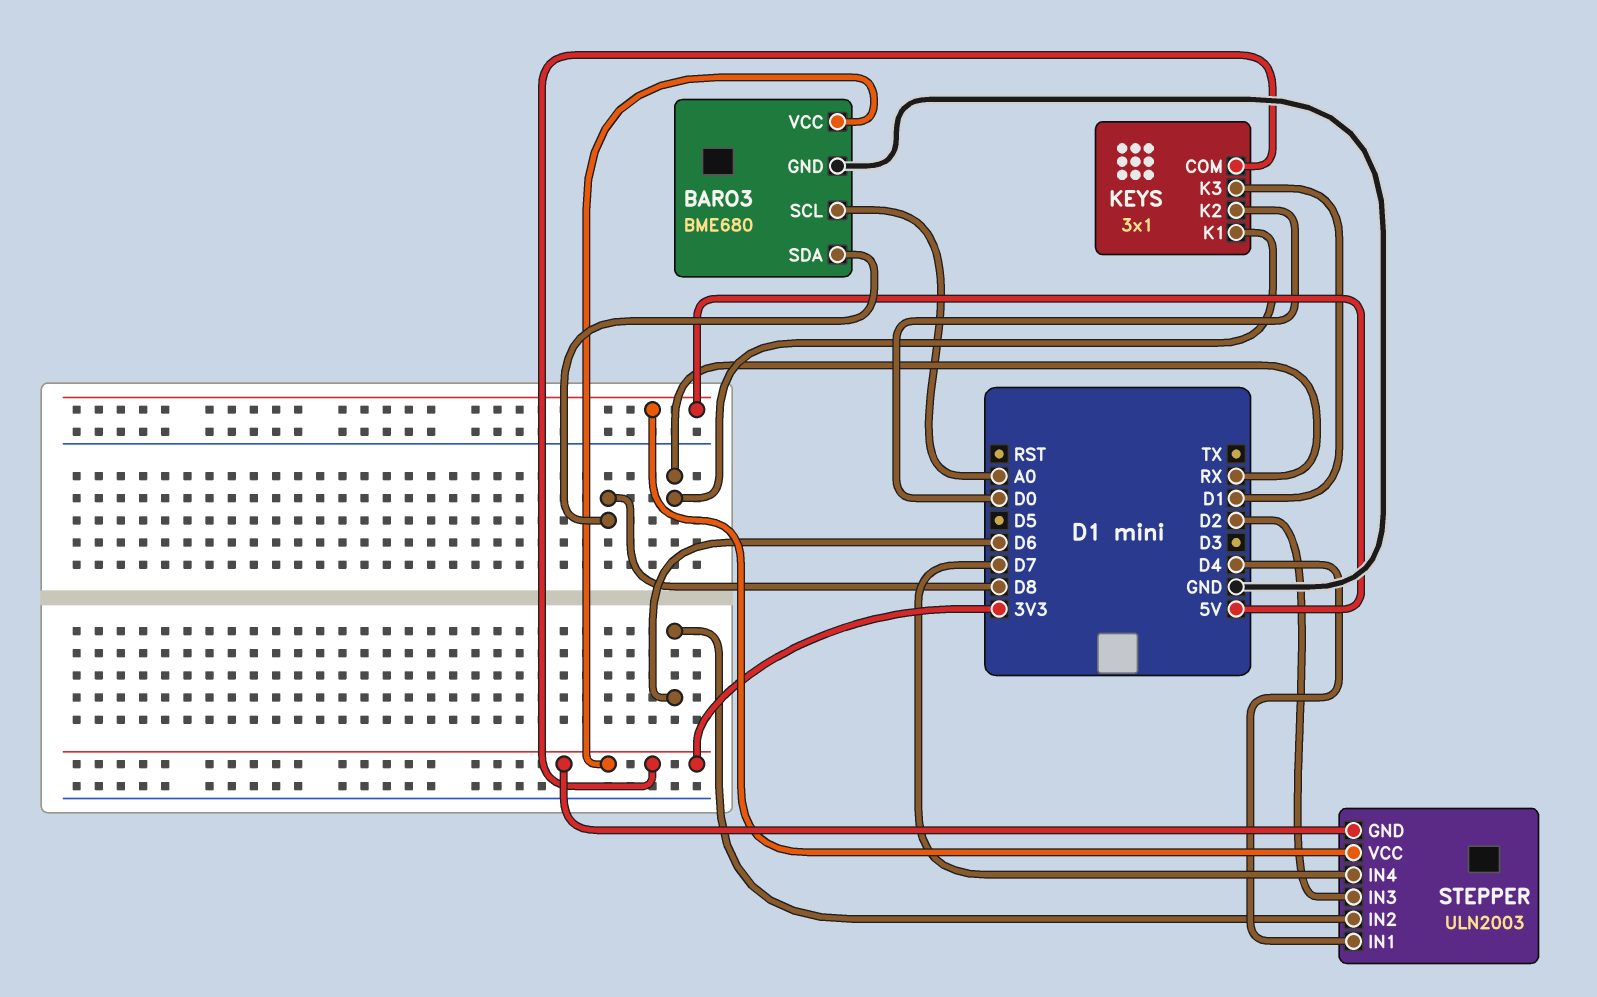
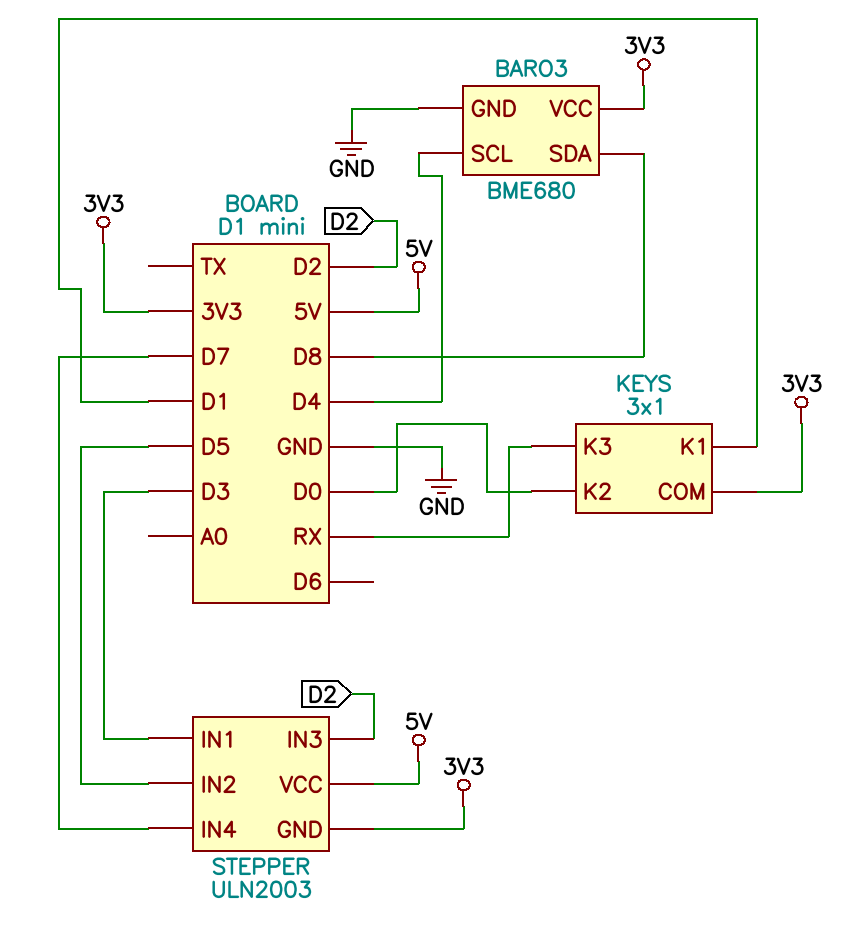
BARO3 pin SCL: A0 -> D4
KEYS pin K1: RX -> D1
KEYS pin K3: D1 -> RX
STEPPER pin IN1: D4 -> D3
STEPPER pin IN2: D6 -> D5

